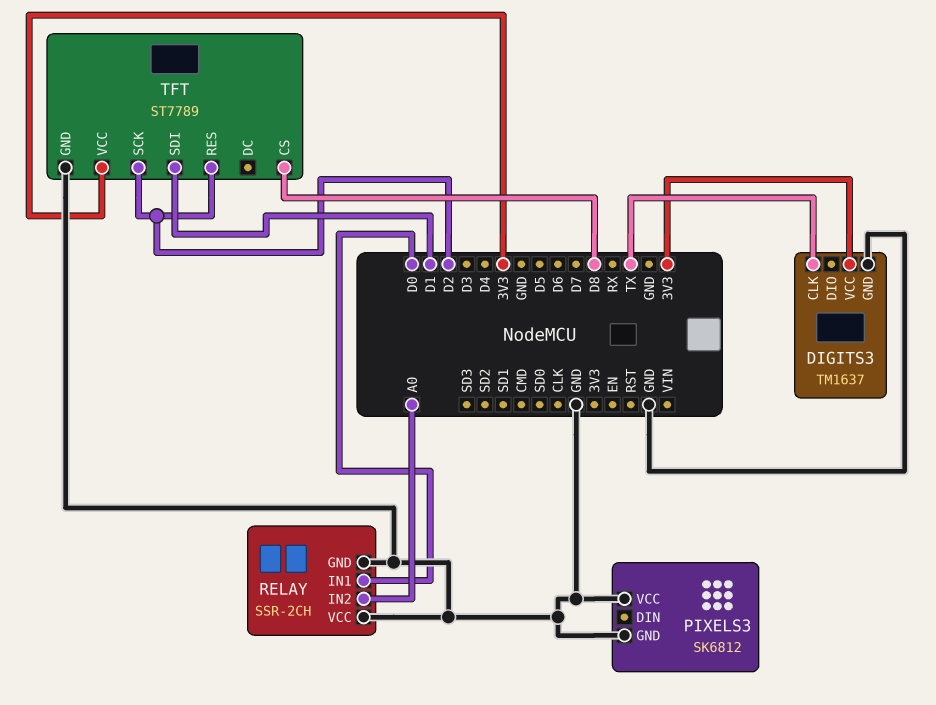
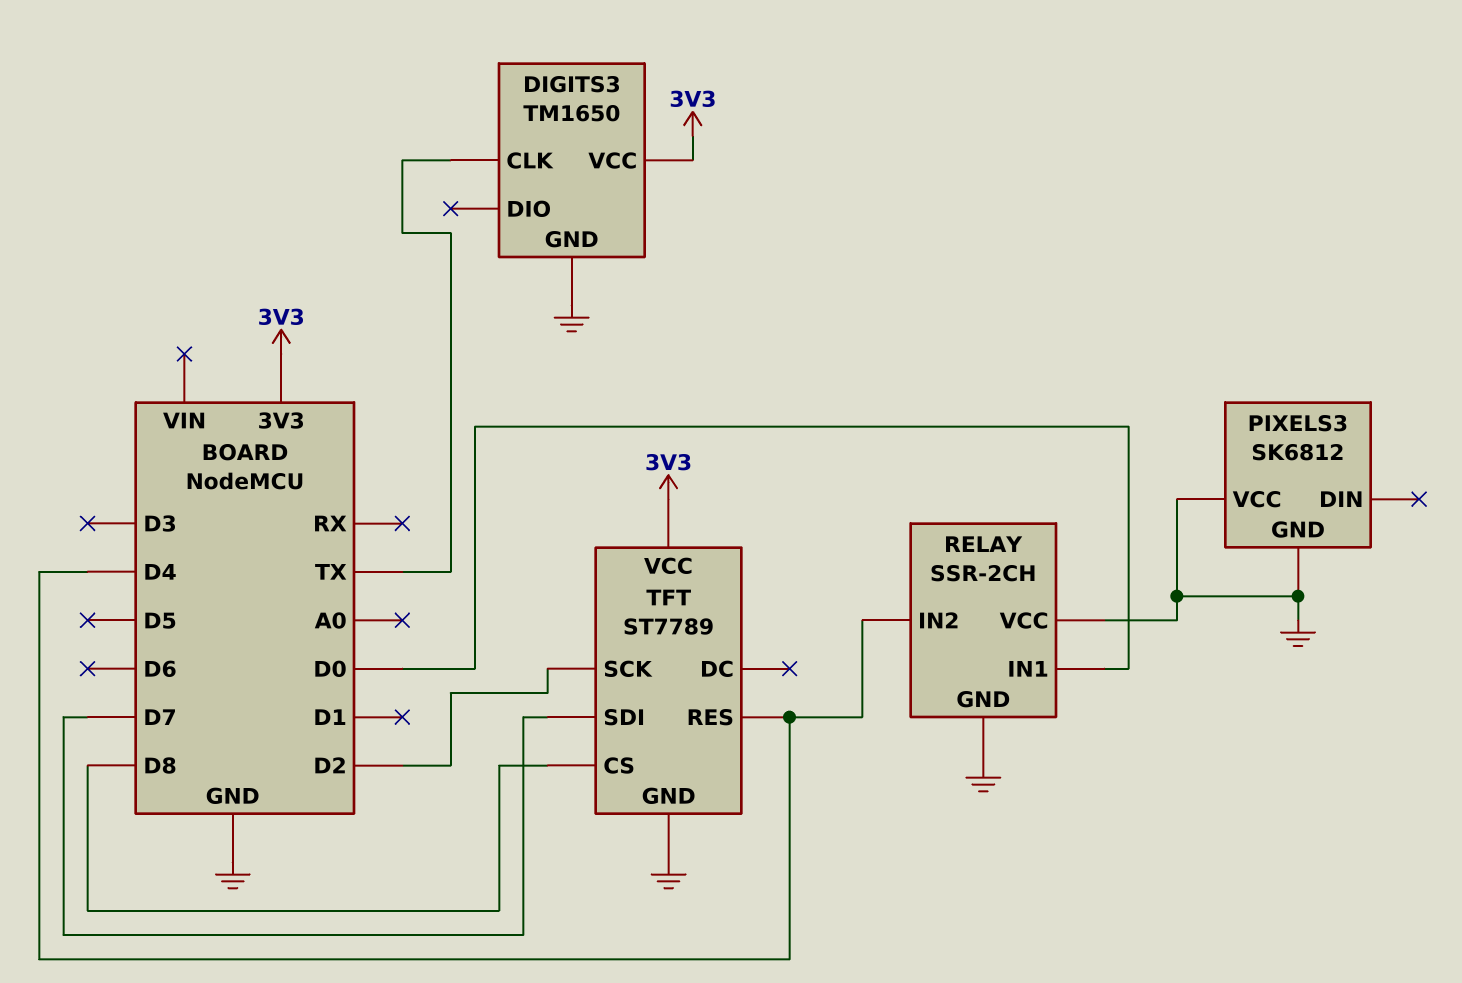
DIGITS3: TM1637 -> TM1650
RELAY pin IN2: A0 -> D4
TFT pin RES: D2 -> D4
TFT pin SDI: D1 -> D7

